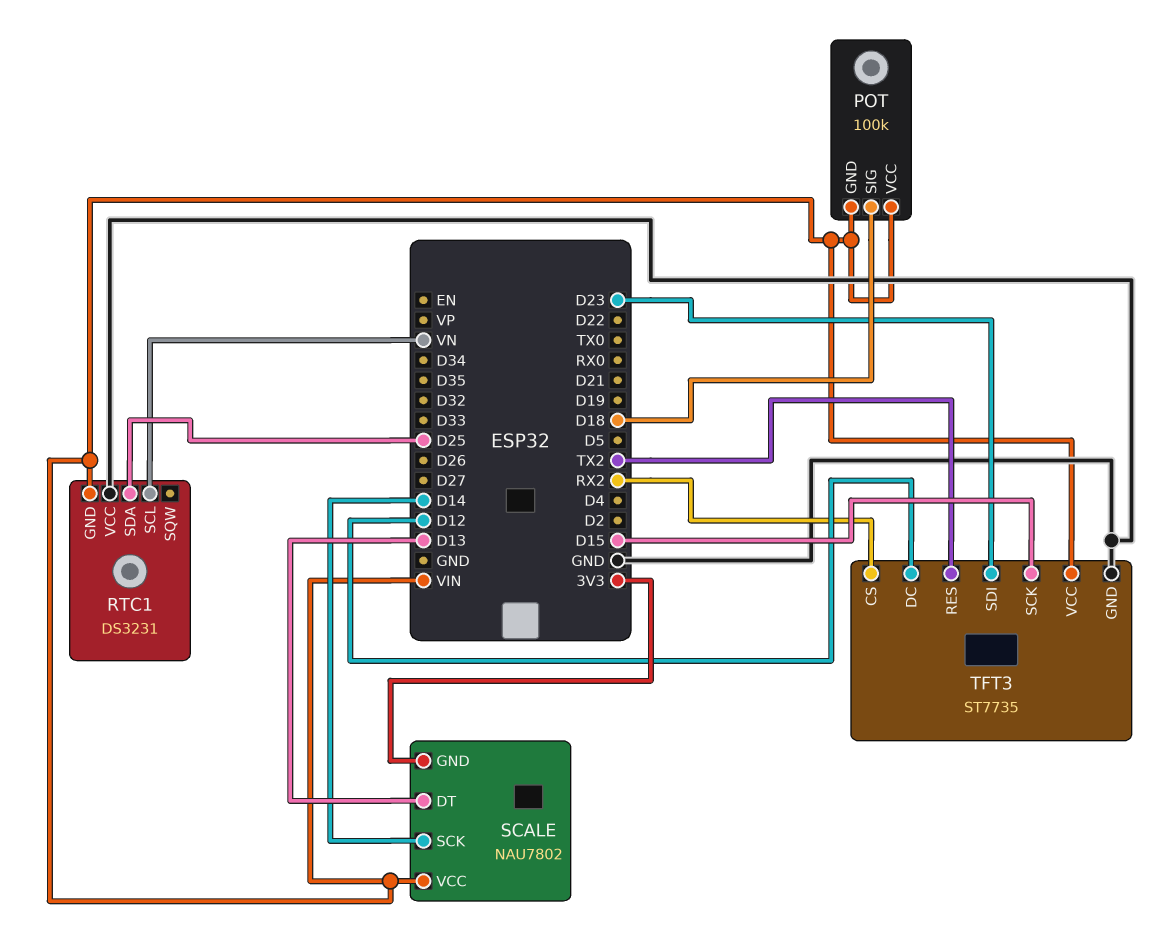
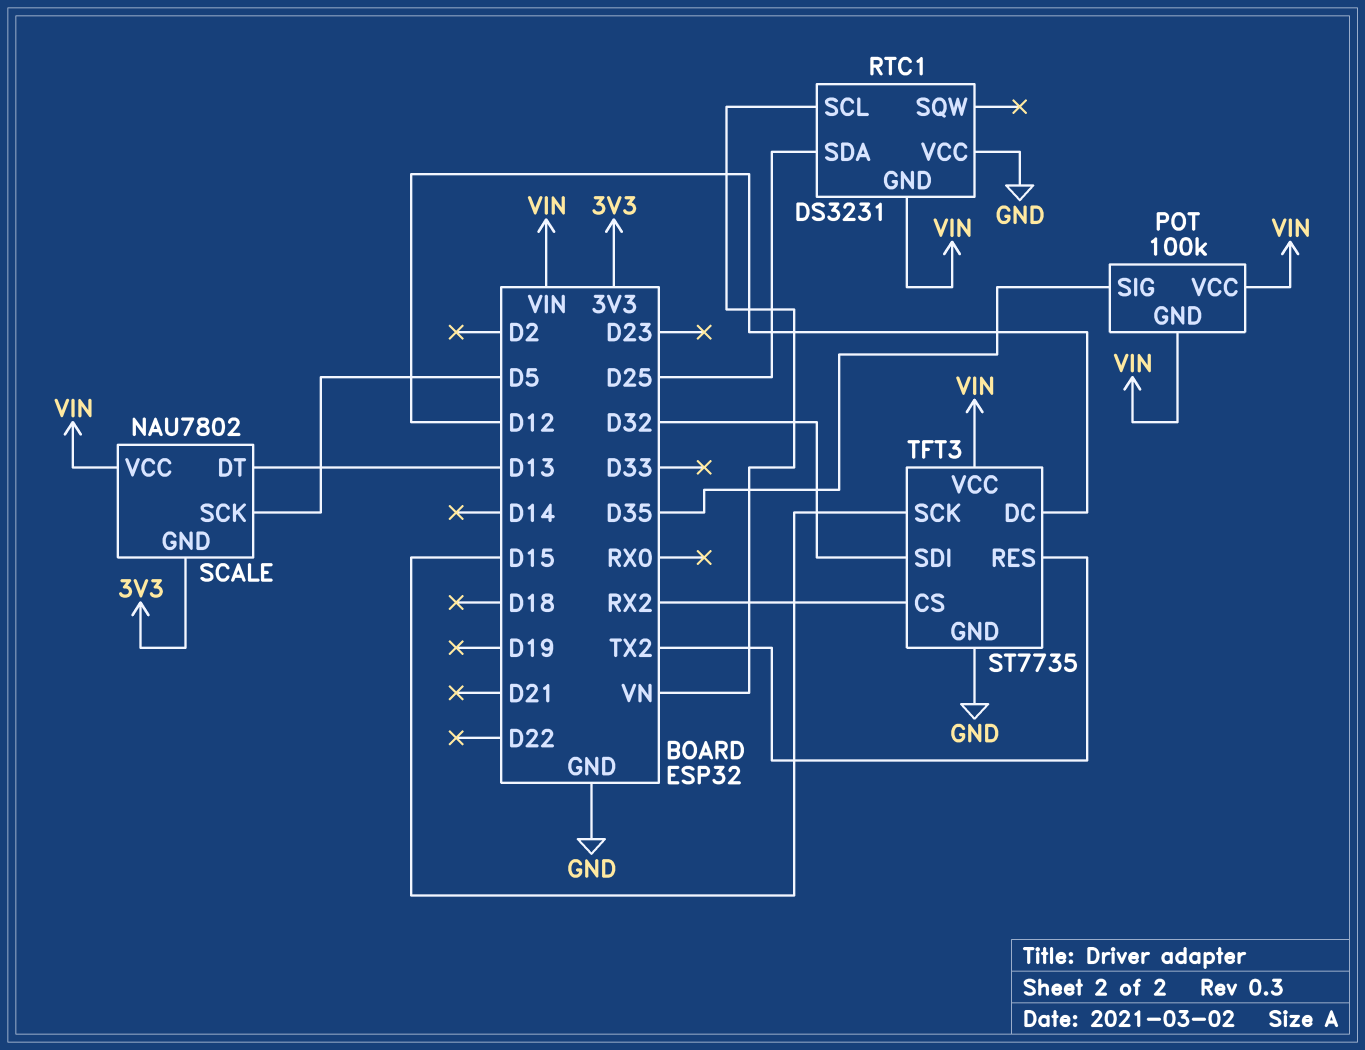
POT pin SIG: D18 -> D35
SCALE pin SCK: D14 -> D5
TFT3 pin SDI: D23 -> D32

